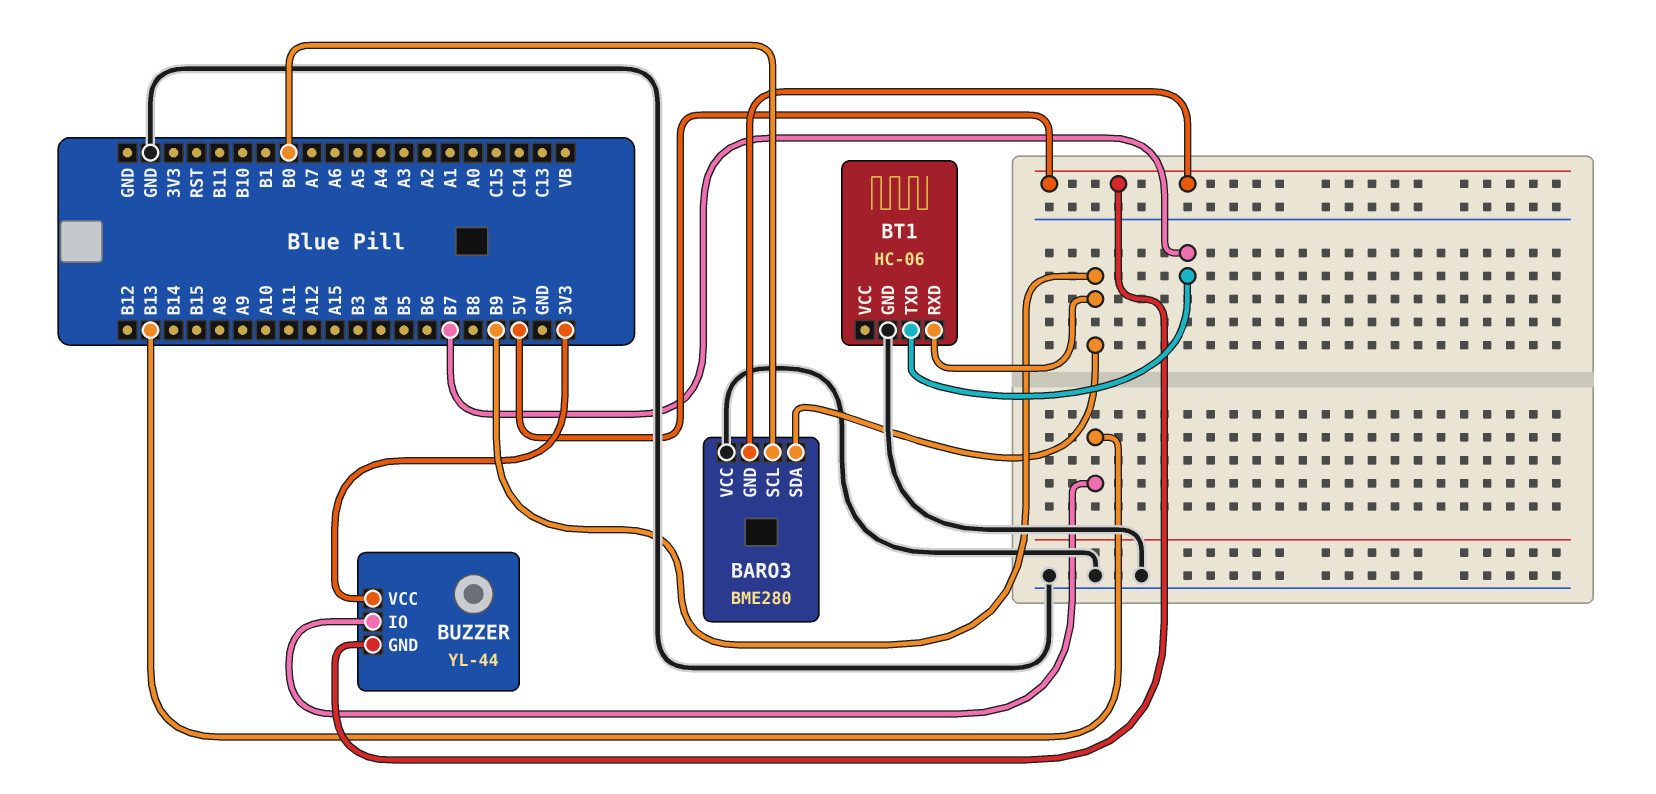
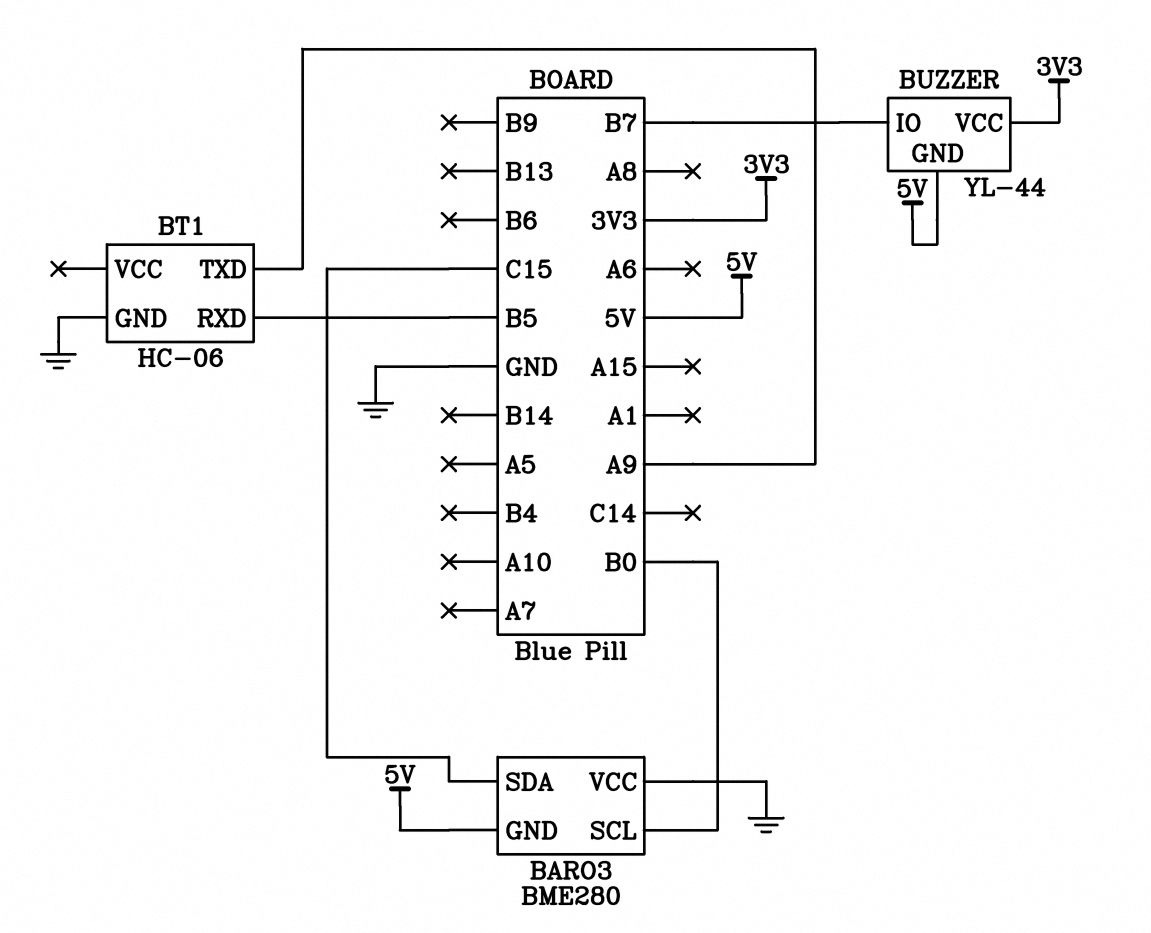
BARO3 pin SDA: B9 -> C15
BT1 pin RXD: B9 -> B5
BT1 pin TXD: B7 -> A9
BUZZER pin IO: B13 -> B7

